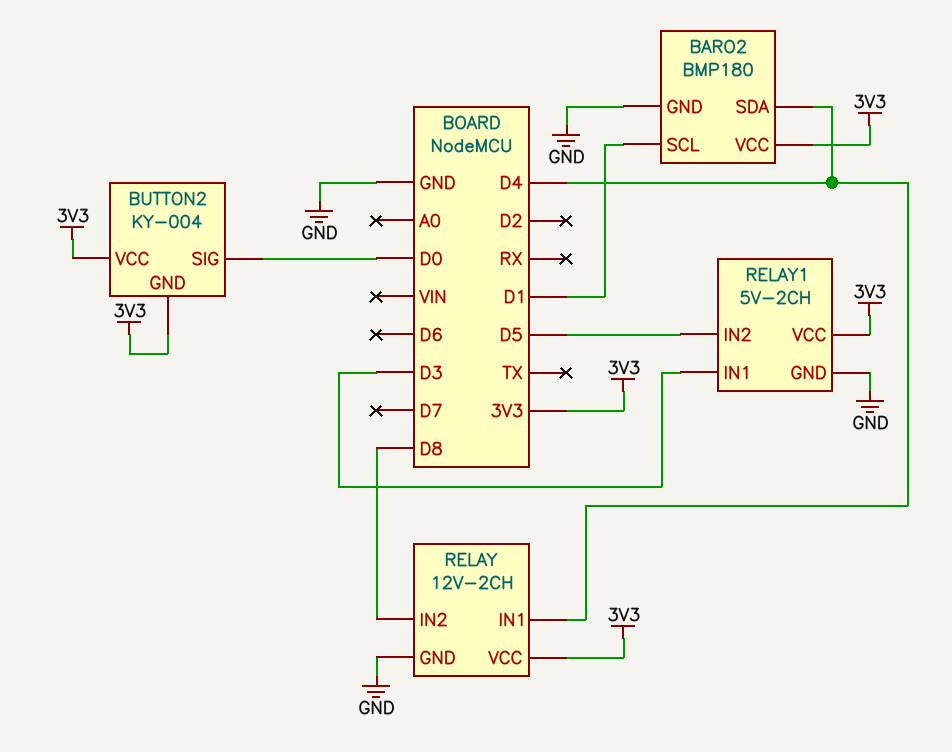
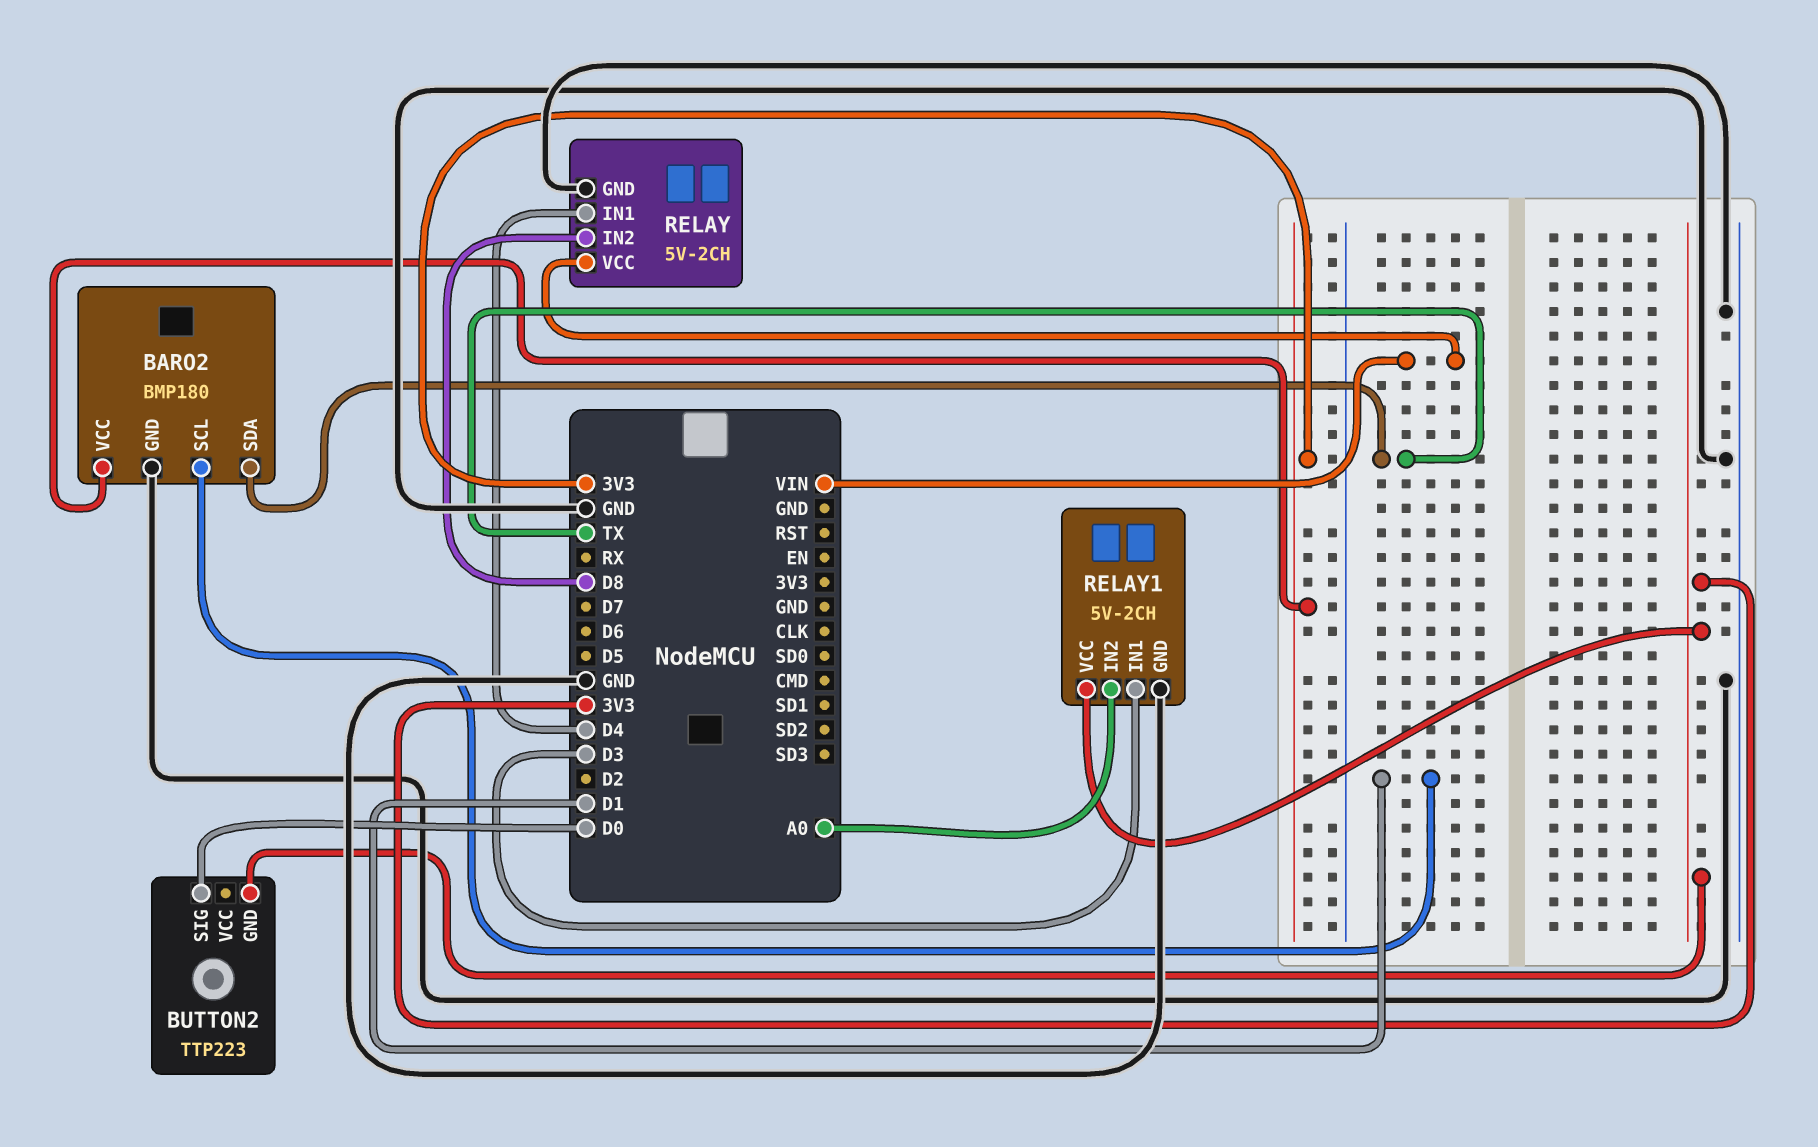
BARO2 pin SDA: D4 -> TX
BUTTON2: KY-004 -> TTP223
BUTTON2 pin VCC: 3V3 -> none
RELAY: 12V-2CH -> 5V-2CH
RELAY pin VCC: 3V3 -> VIN
RELAY1 pin IN2: D5 -> A0

